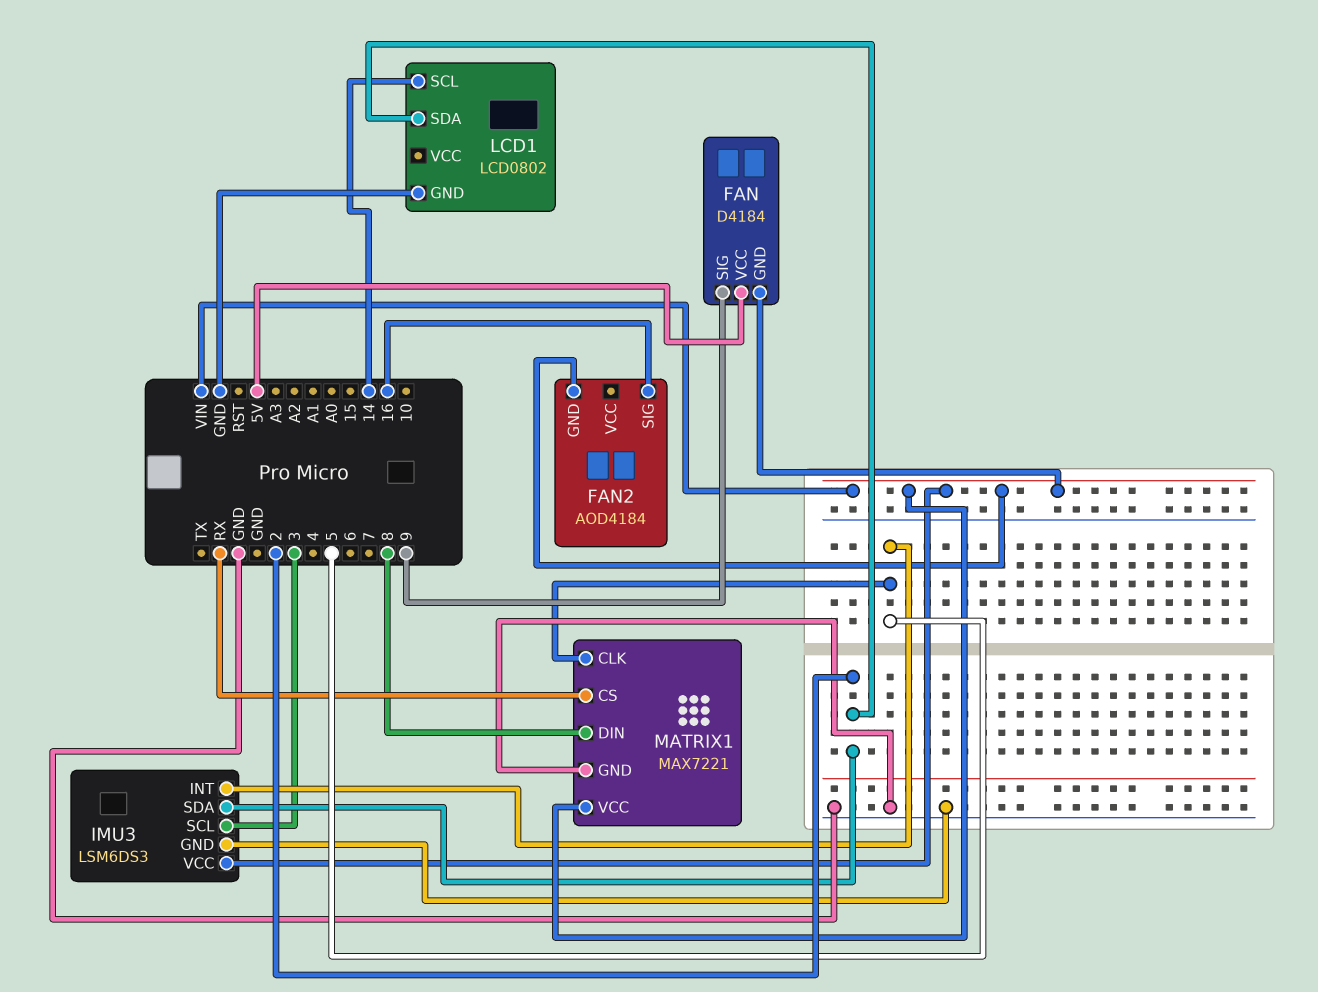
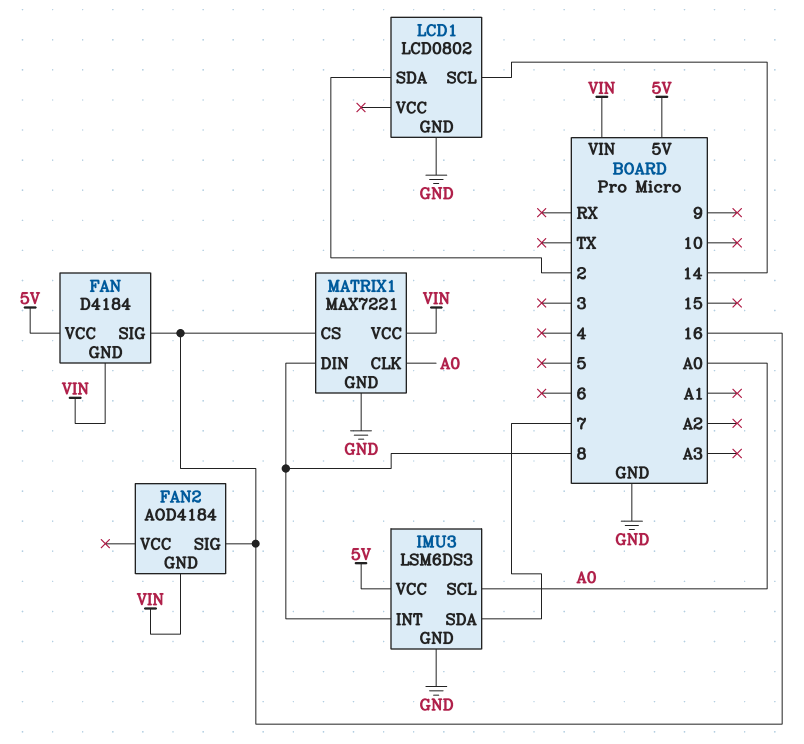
FAN pin SIG: 9 -> 16
IMU3 pin INT: 5 -> 8
IMU3 pin SCL: 3 -> A0
IMU3 pin SDA: 2 -> 7
IMU3 pin VCC: VIN -> 5V
MATRIX1 pin CLK: 5 -> A0
MATRIX1 pin CS: RX -> 16

